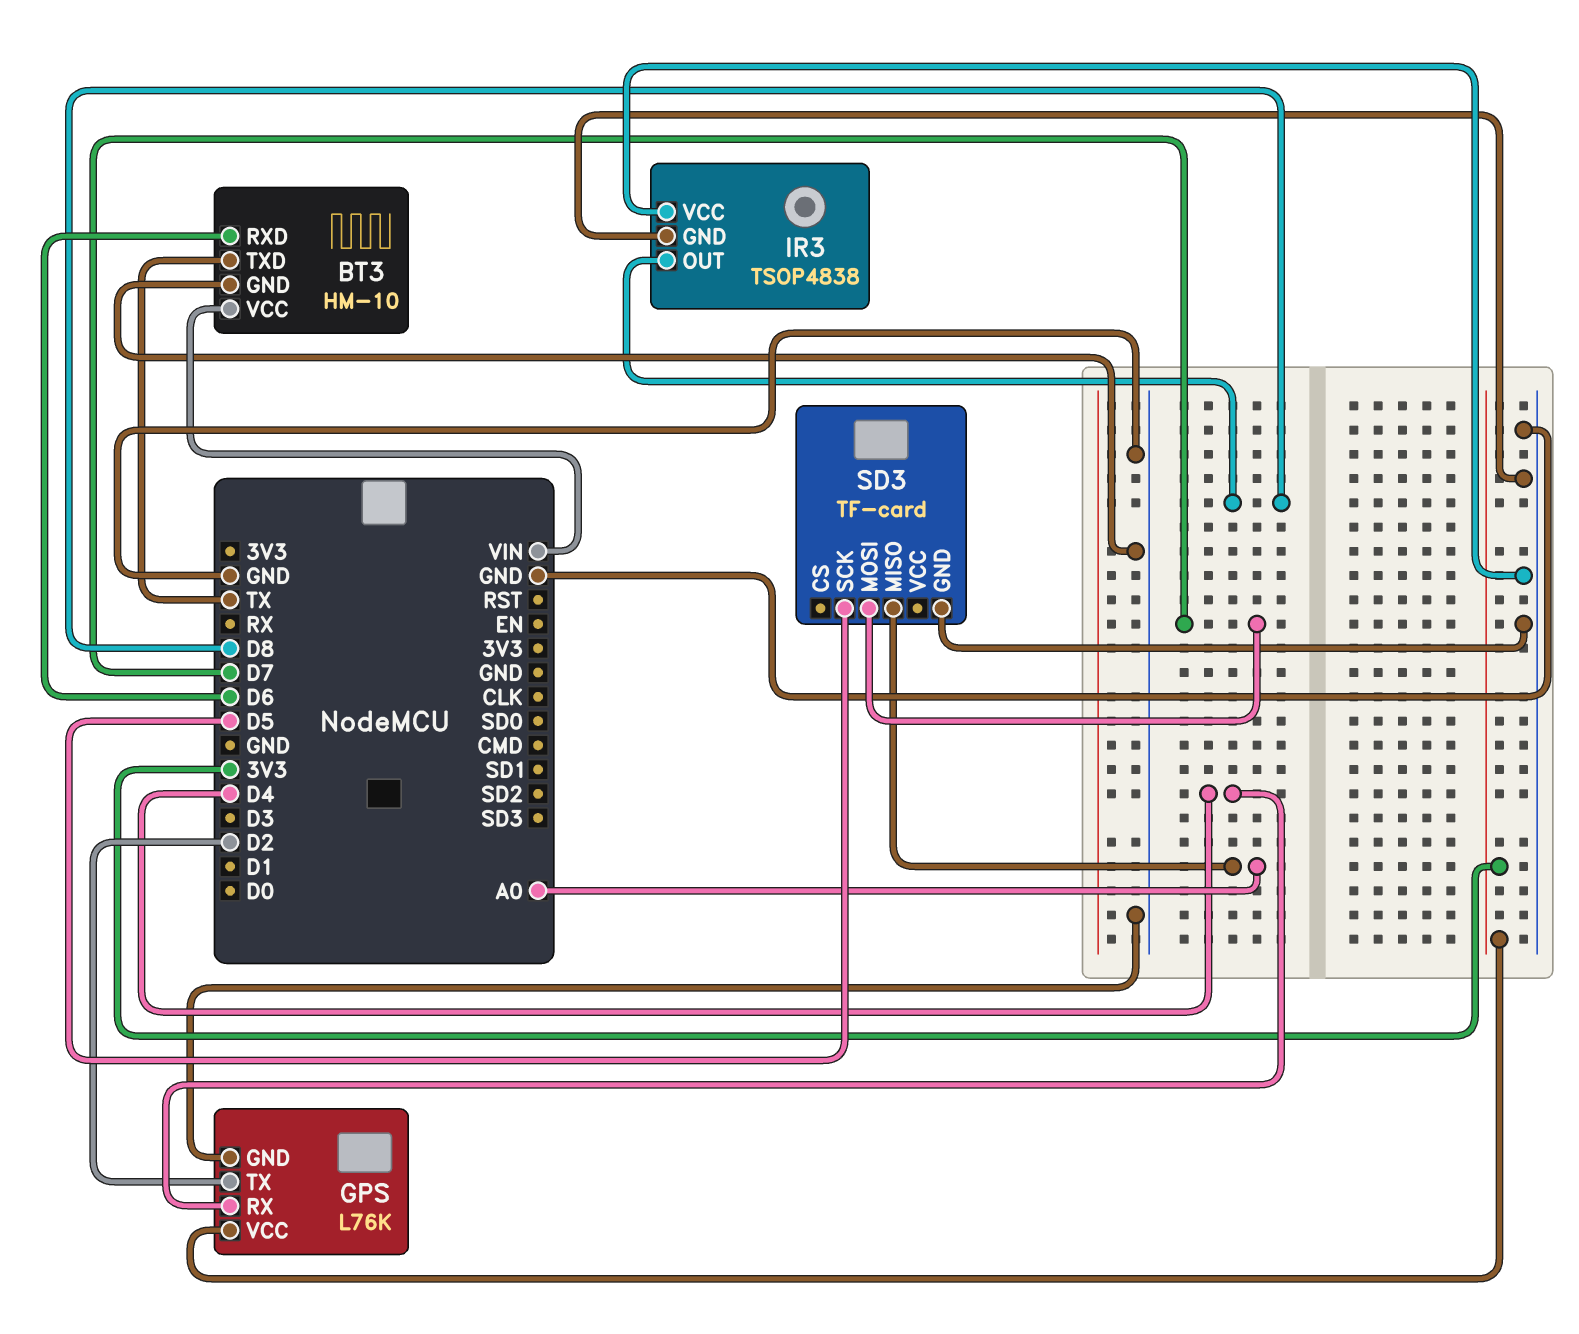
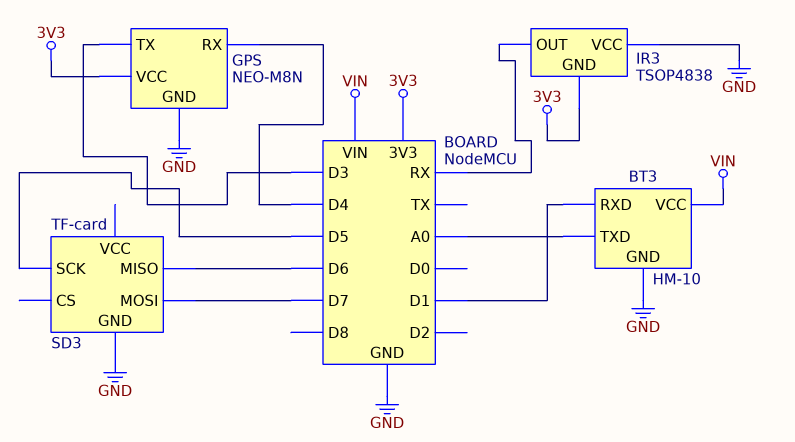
BT3 pin RXD: D6 -> D1
BT3 pin TXD: TX -> A0
GPS: L76K -> NEO-M8N
GPS pin TX: D2 -> D3
IR3 pin GND: GND -> 3V3
IR3 pin OUT: D8 -> RX
SD3 pin MISO: A0 -> D6

